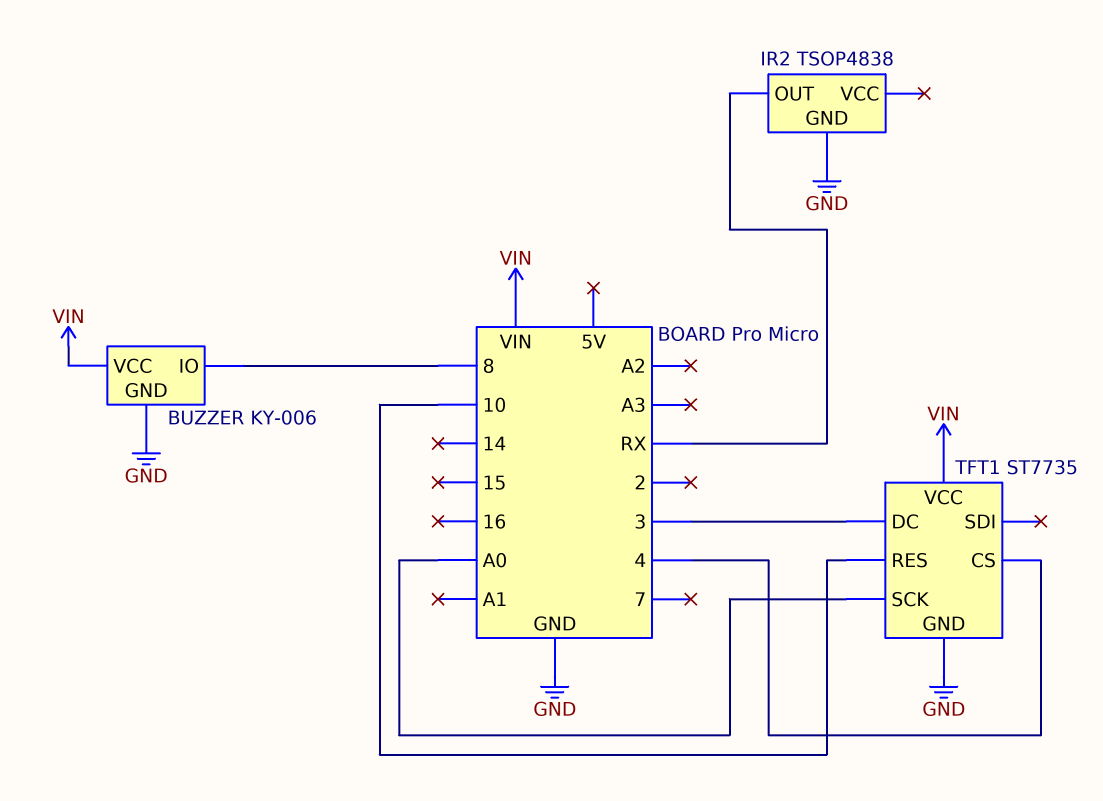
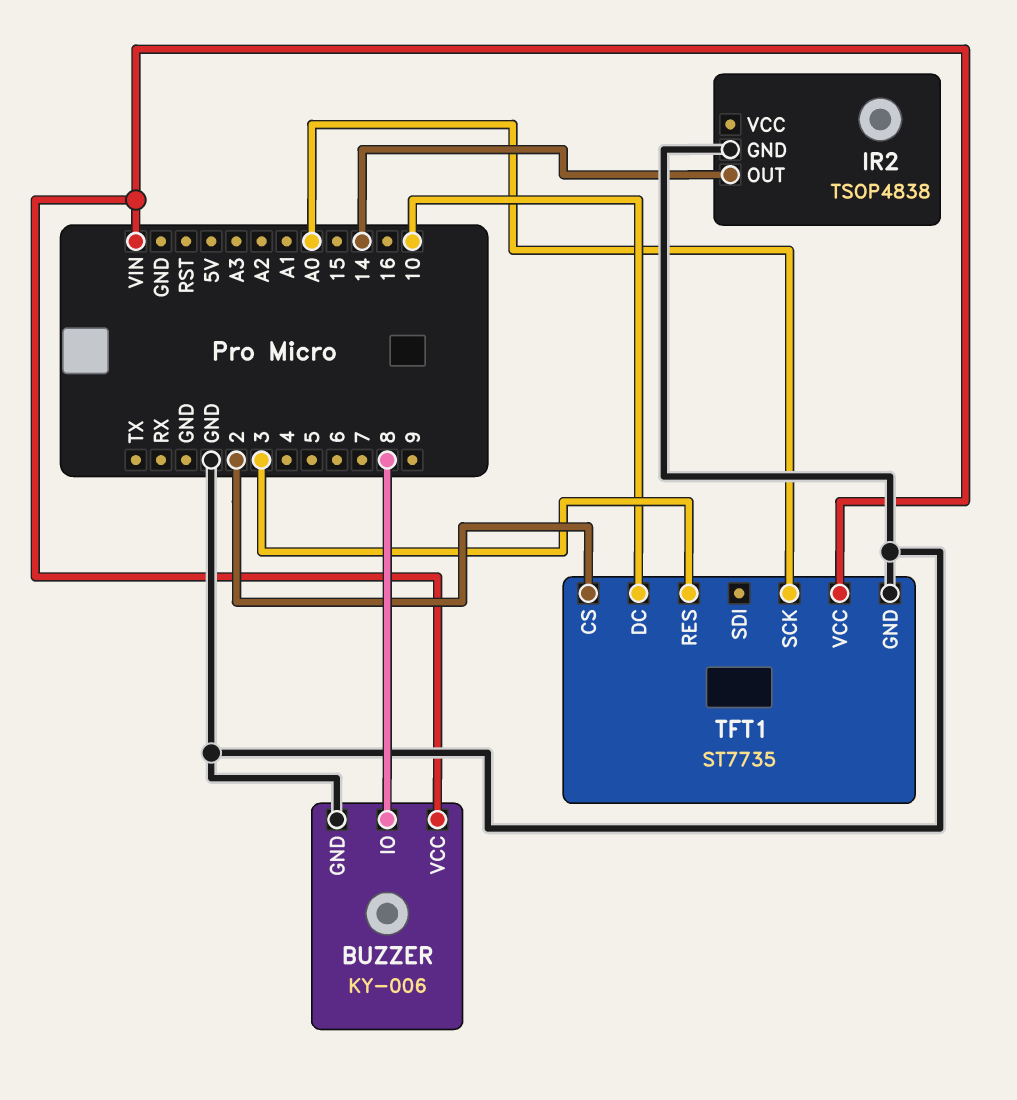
IR2 pin OUT: RX -> 14
TFT1 pin CS: 4 -> 2
TFT1 pin DC: 3 -> 10
TFT1 pin RES: 10 -> 3

